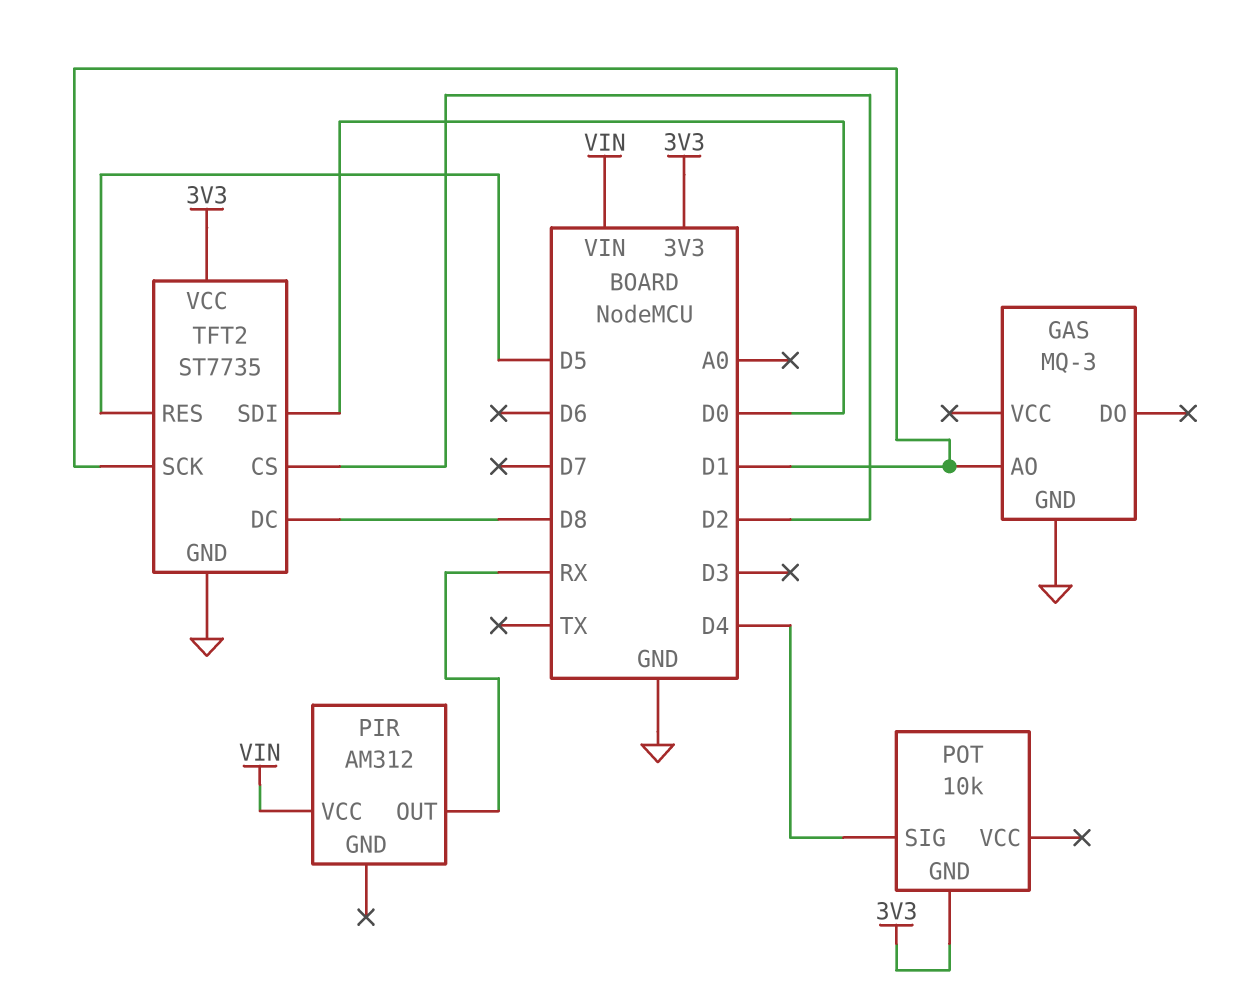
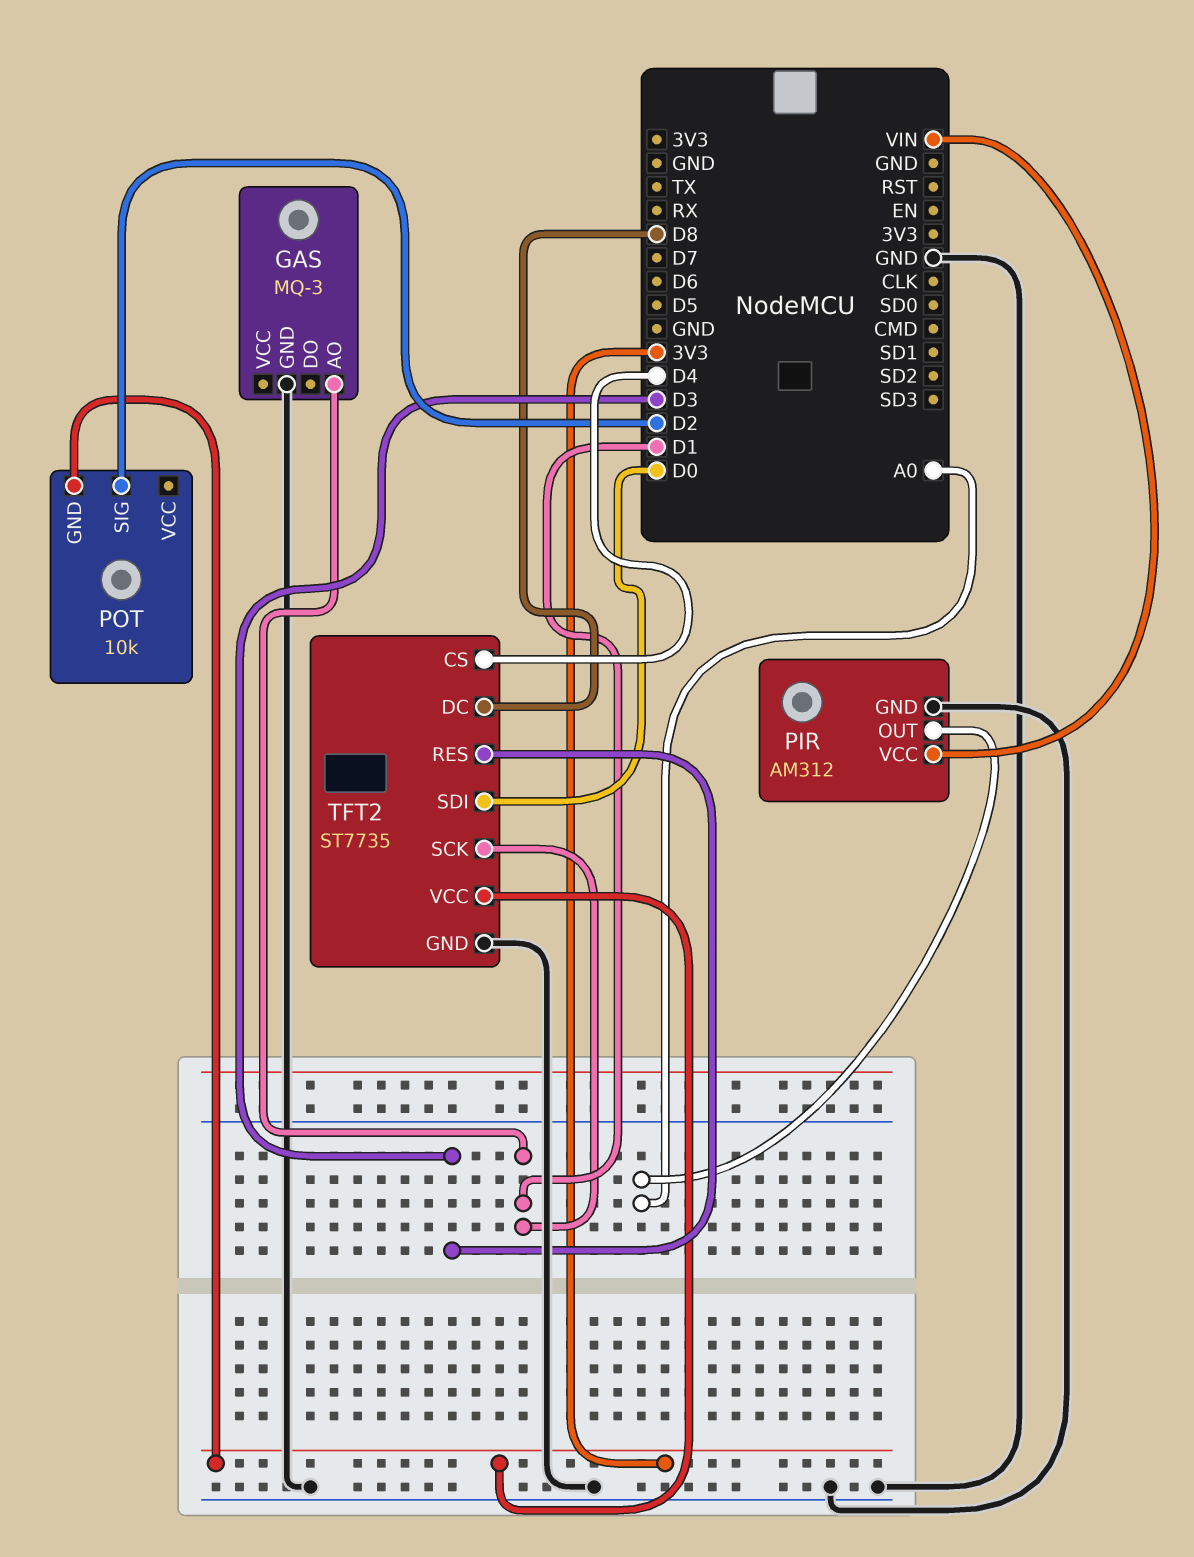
PIR pin GND: none -> GND
PIR pin OUT: RX -> A0
POT pin SIG: D4 -> D2
TFT2 pin CS: D2 -> D4
TFT2 pin RES: D5 -> D3

